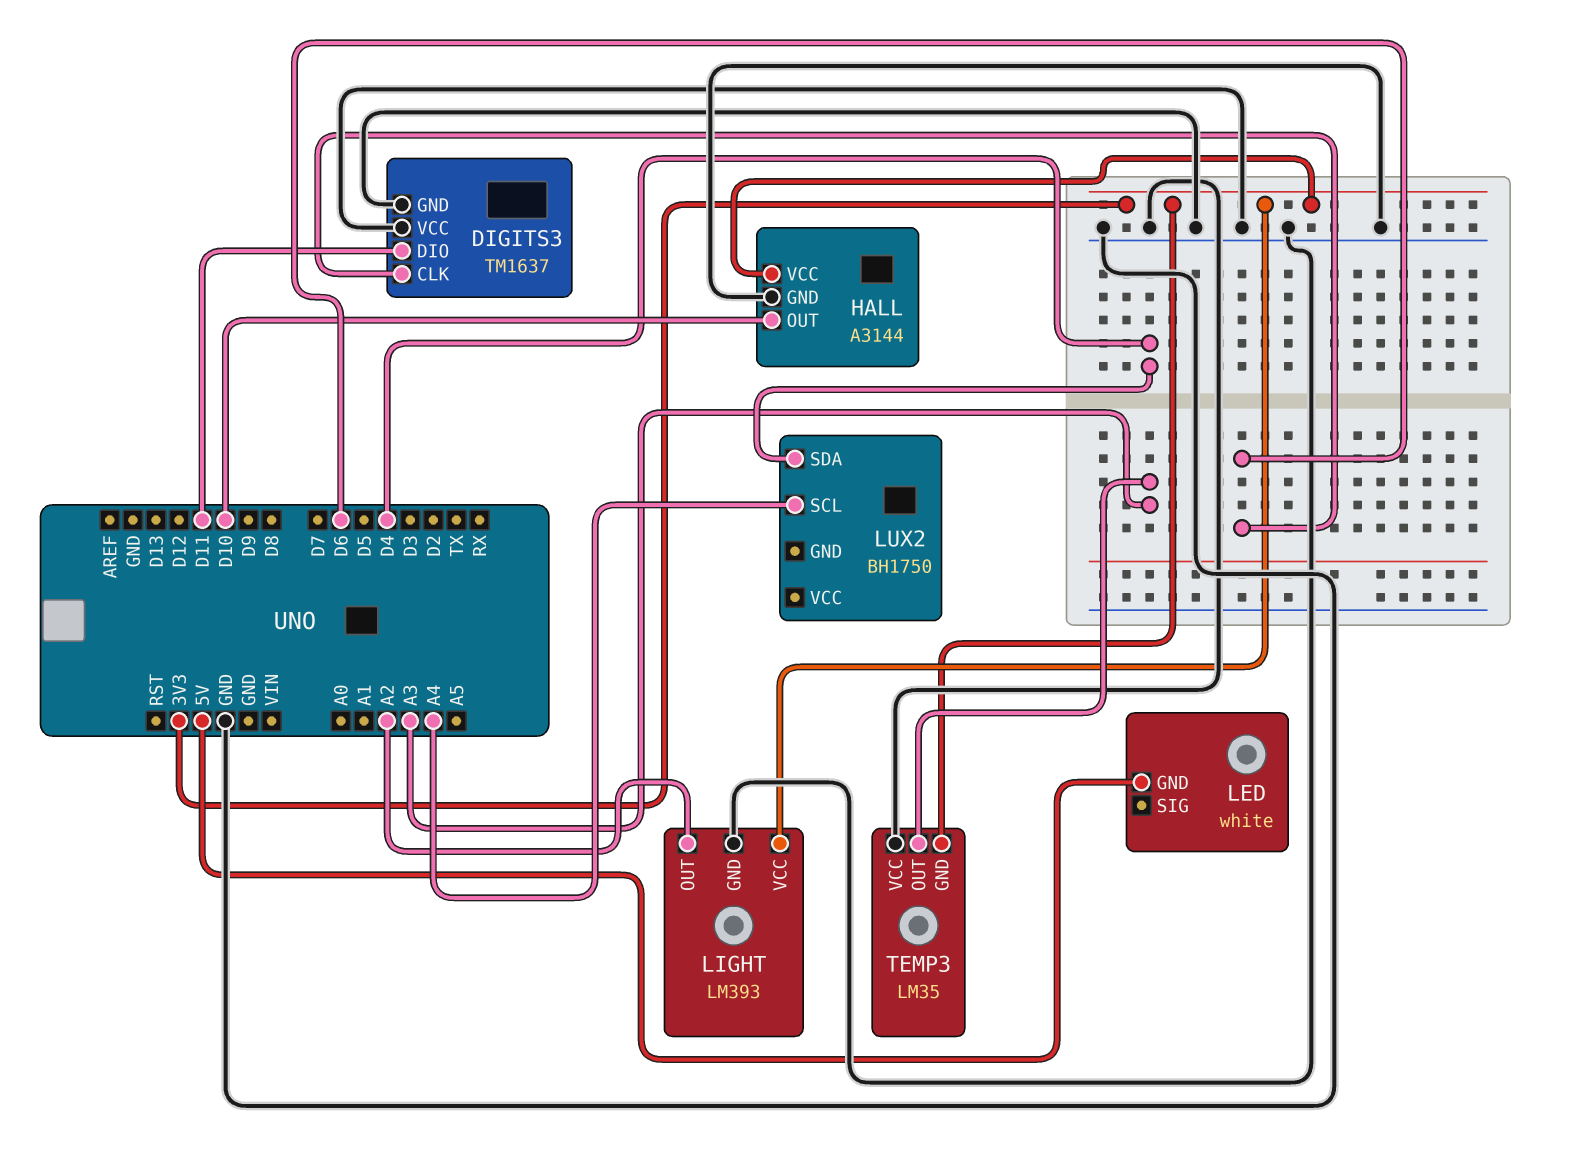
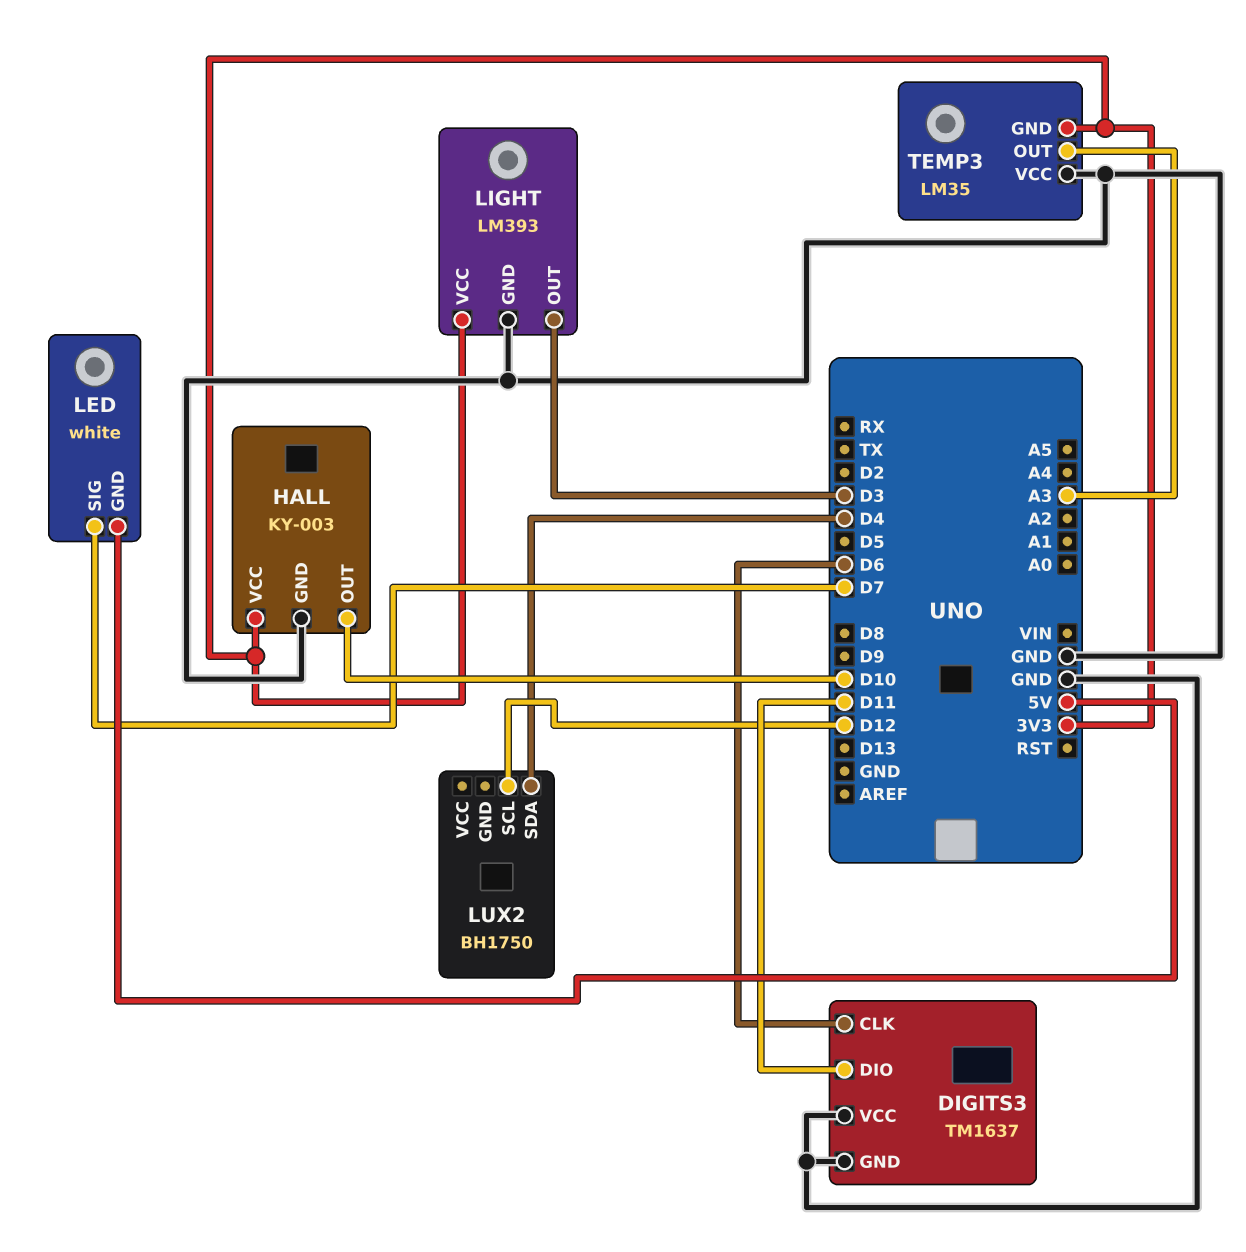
HALL: A3144 -> KY-003
LED pin SIG: none -> D7
LIGHT pin OUT: A2 -> D3
LUX2 pin SCL: A4 -> D12

